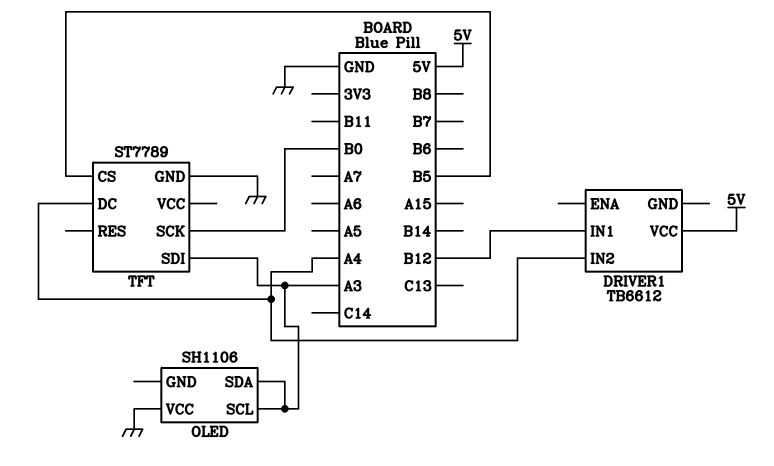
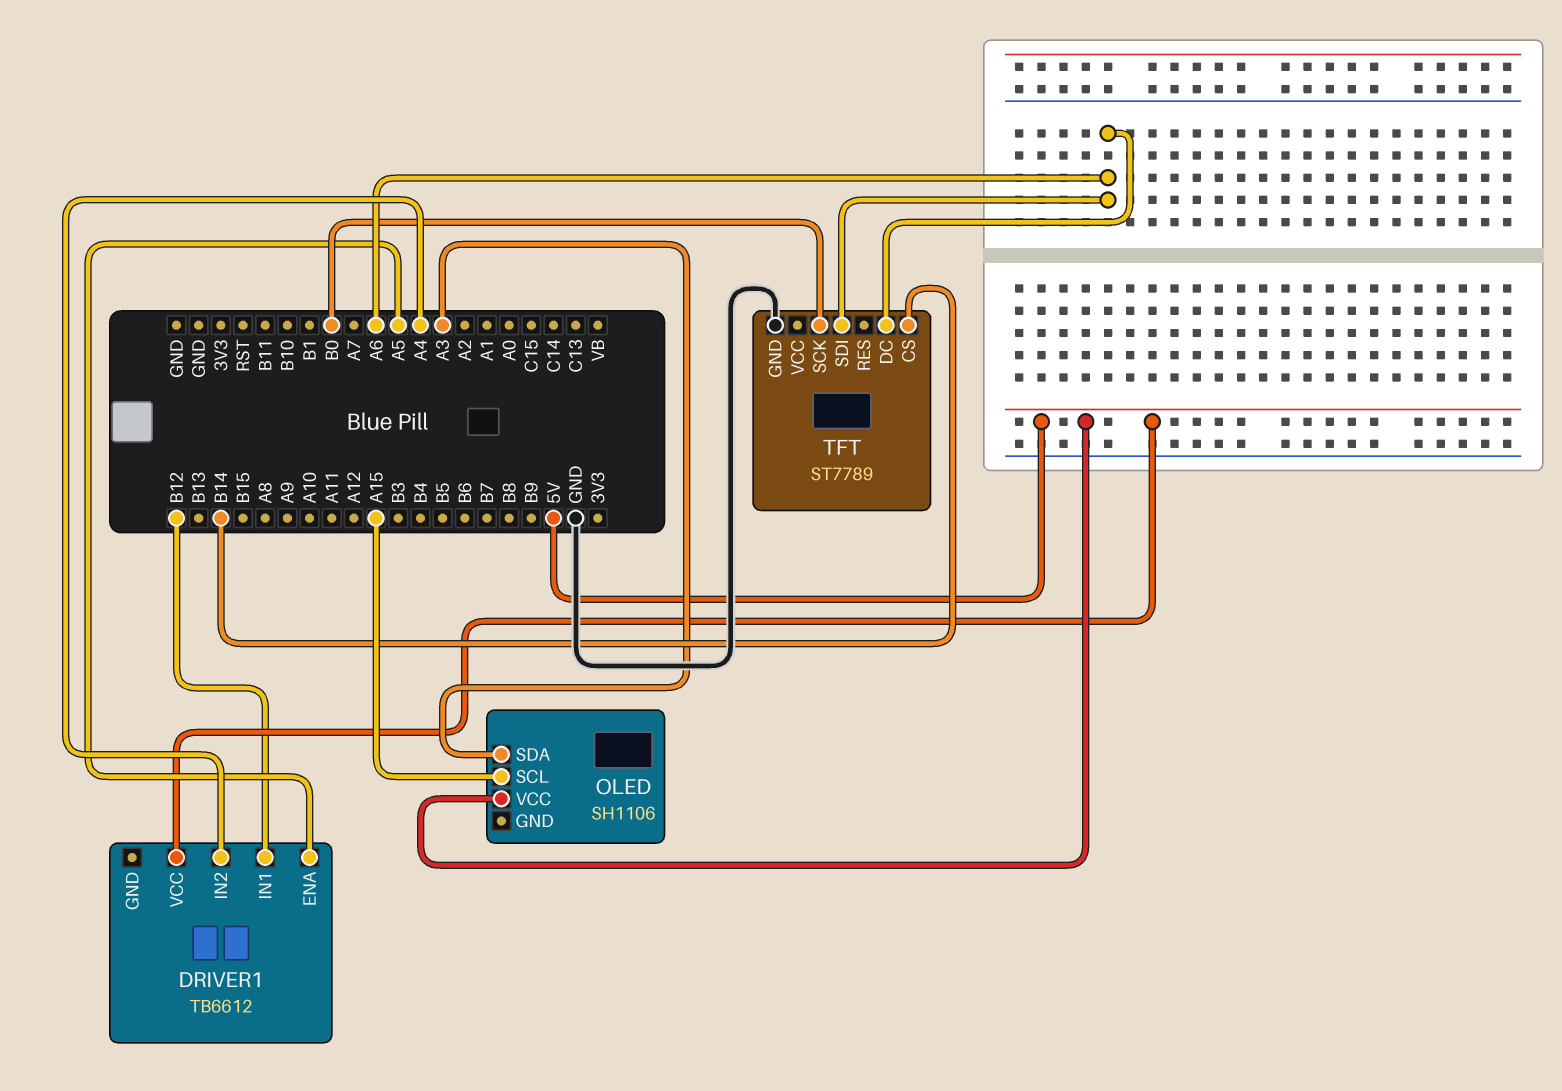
DRIVER1 pin ENA: none -> A5
OLED pin SCL: A3 -> A15
OLED pin VCC: GND -> 5V
TFT pin CS: B5 -> B14
TFT pin DC: A4 -> A6
TFT pin SDI: A3 -> A6

